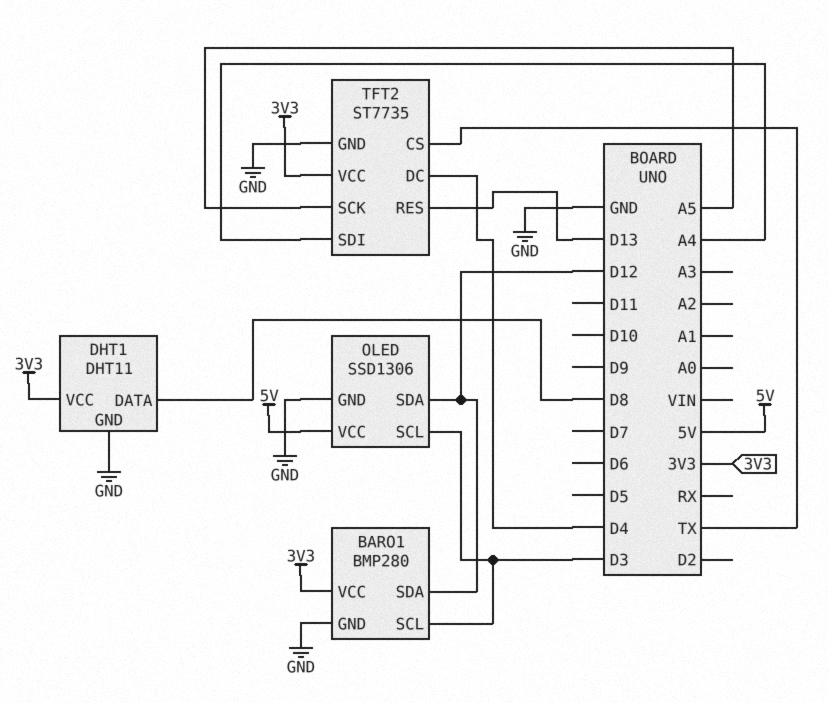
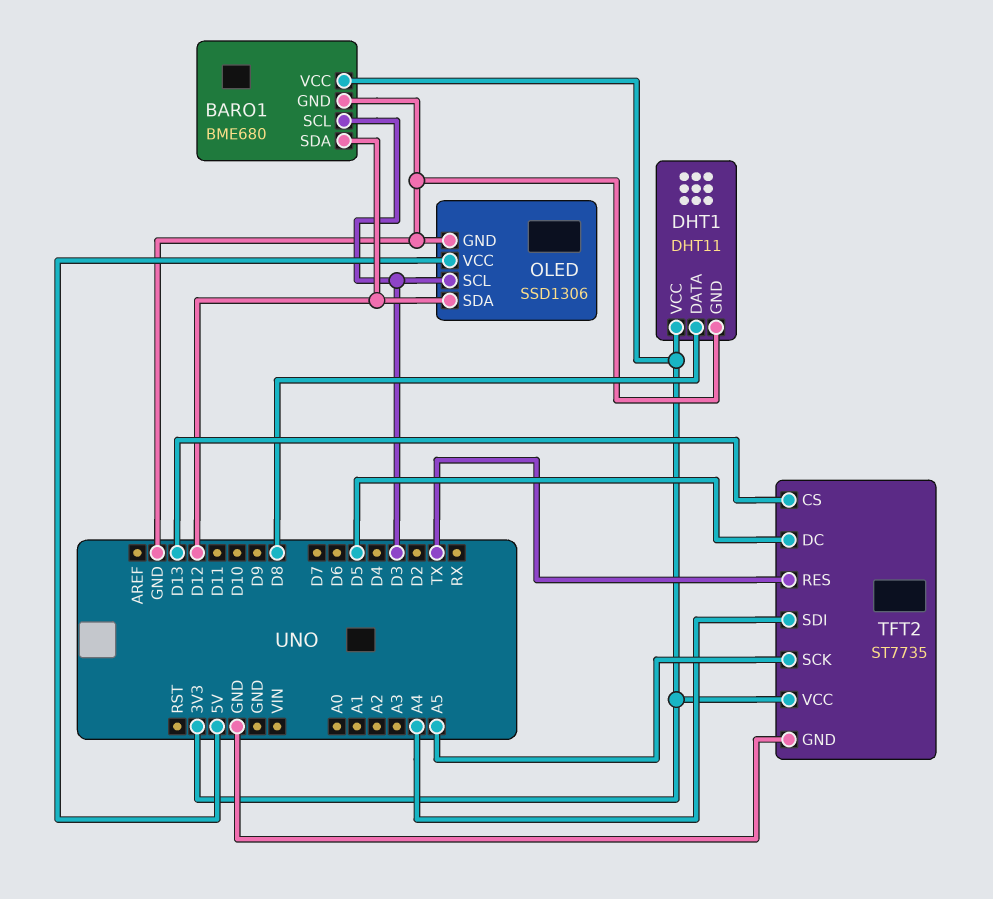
BARO1: BMP280 -> BME680
TFT2 pin CS: TX -> D13
TFT2 pin DC: D4 -> D5
TFT2 pin RES: D13 -> TX

